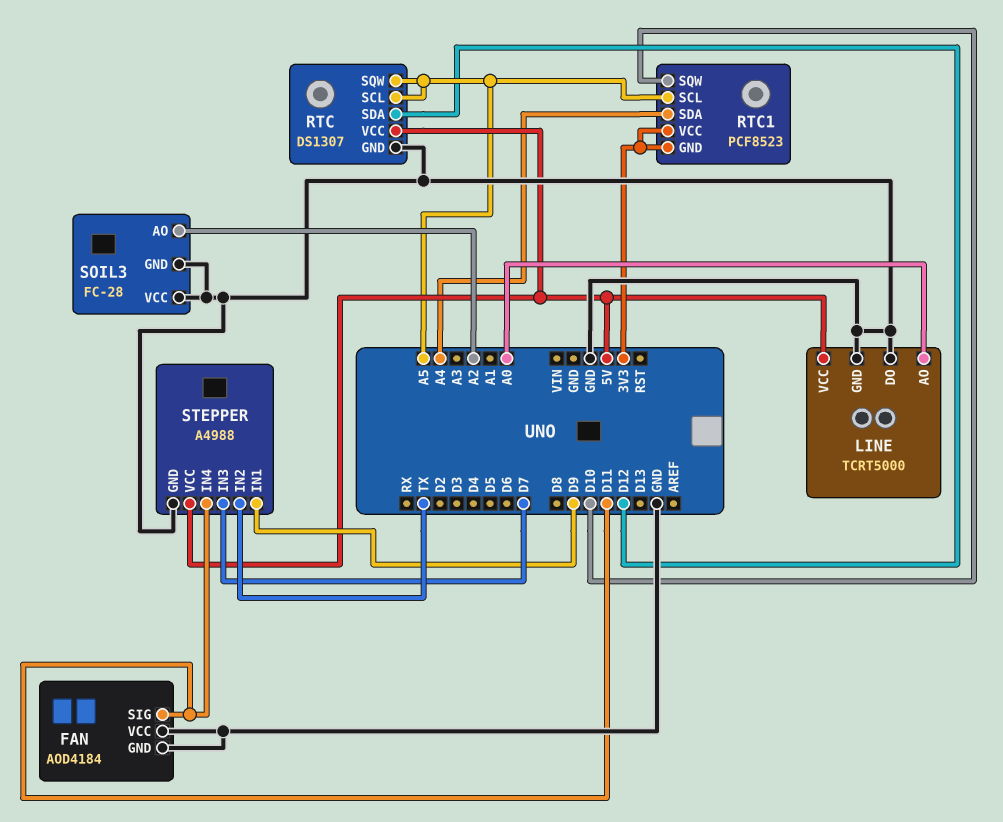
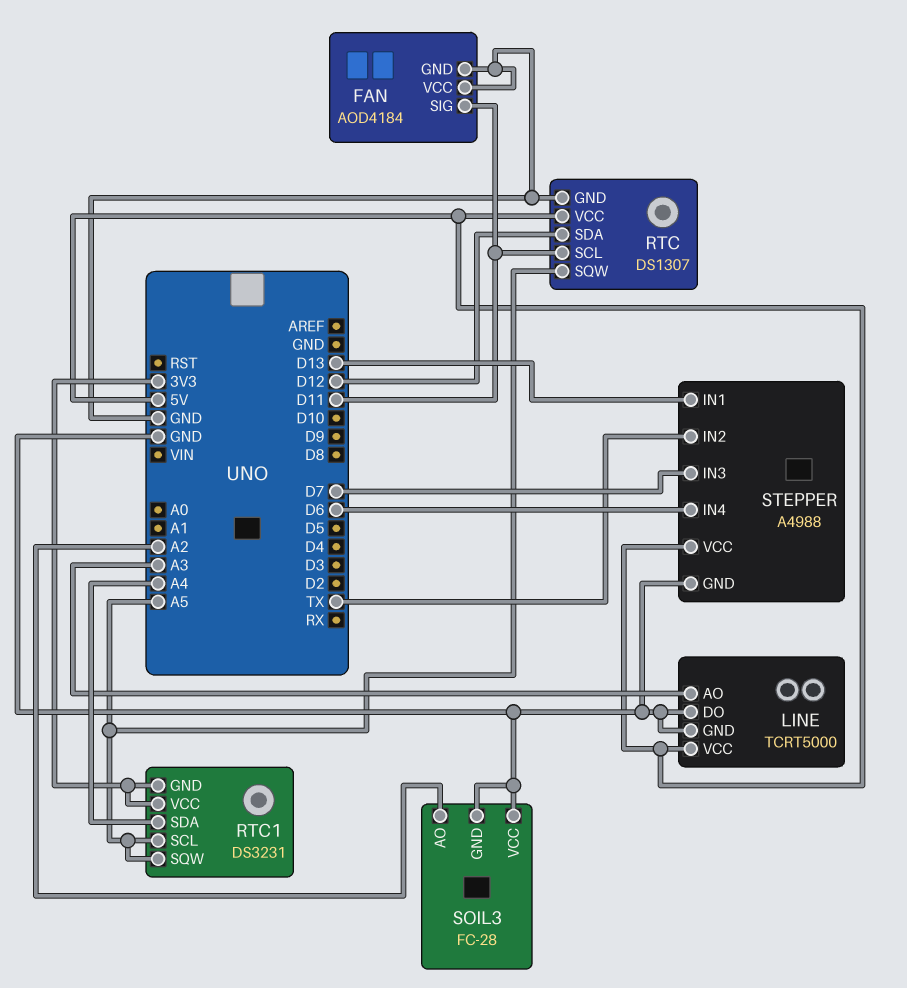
LINE pin AO: A0 -> A3
RTC pin SCL: A5 -> D11
RTC1: PCF8523 -> DS3231
RTC1 pin SQW: D10 -> A5
STEPPER pin IN1: D9 -> D13
STEPPER pin IN4: D11 -> D6

